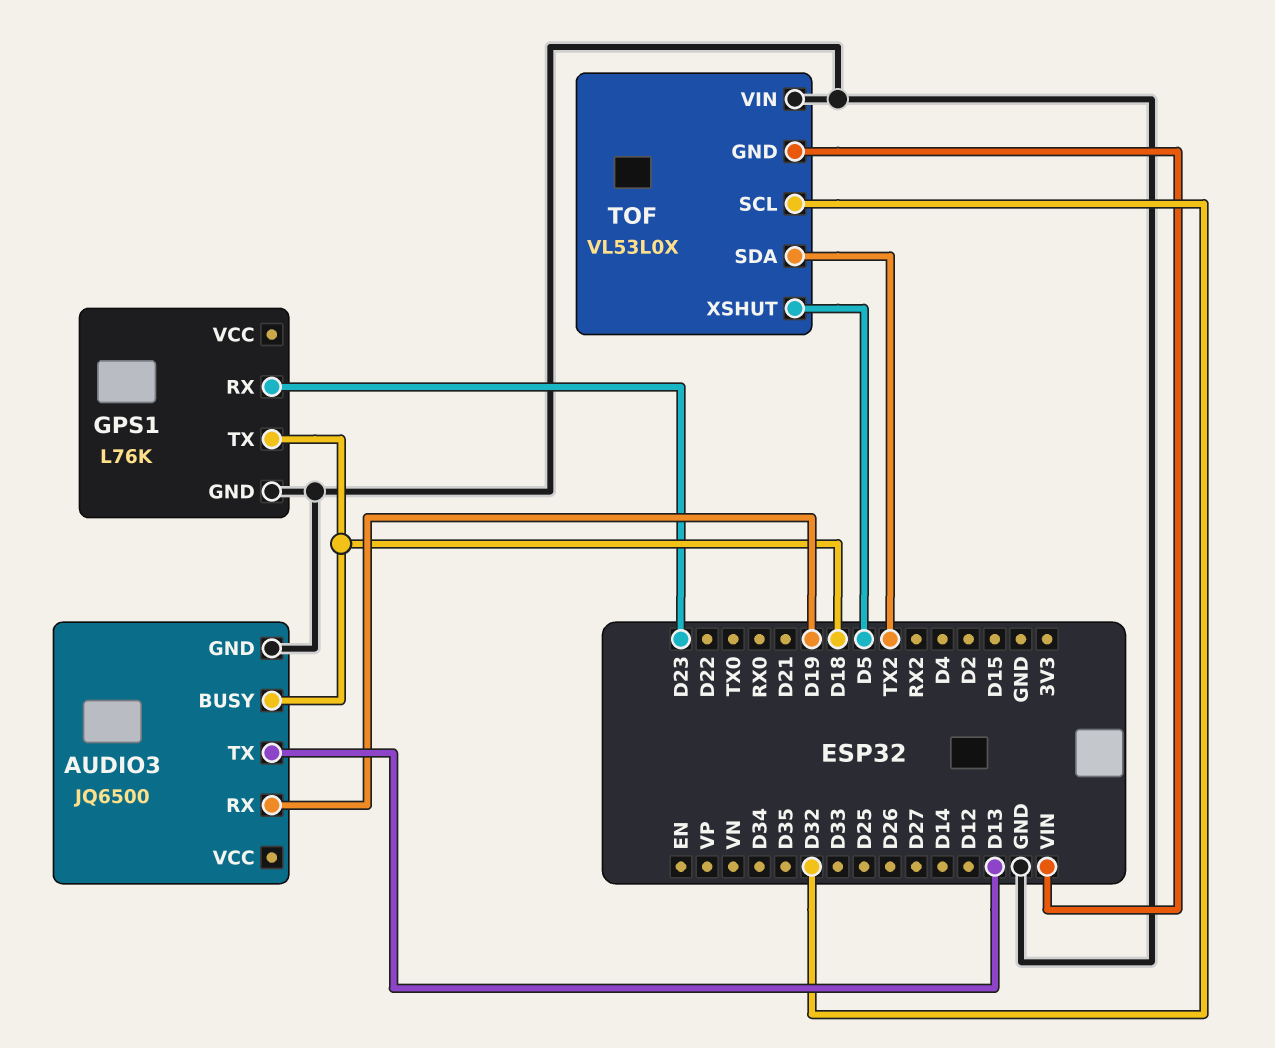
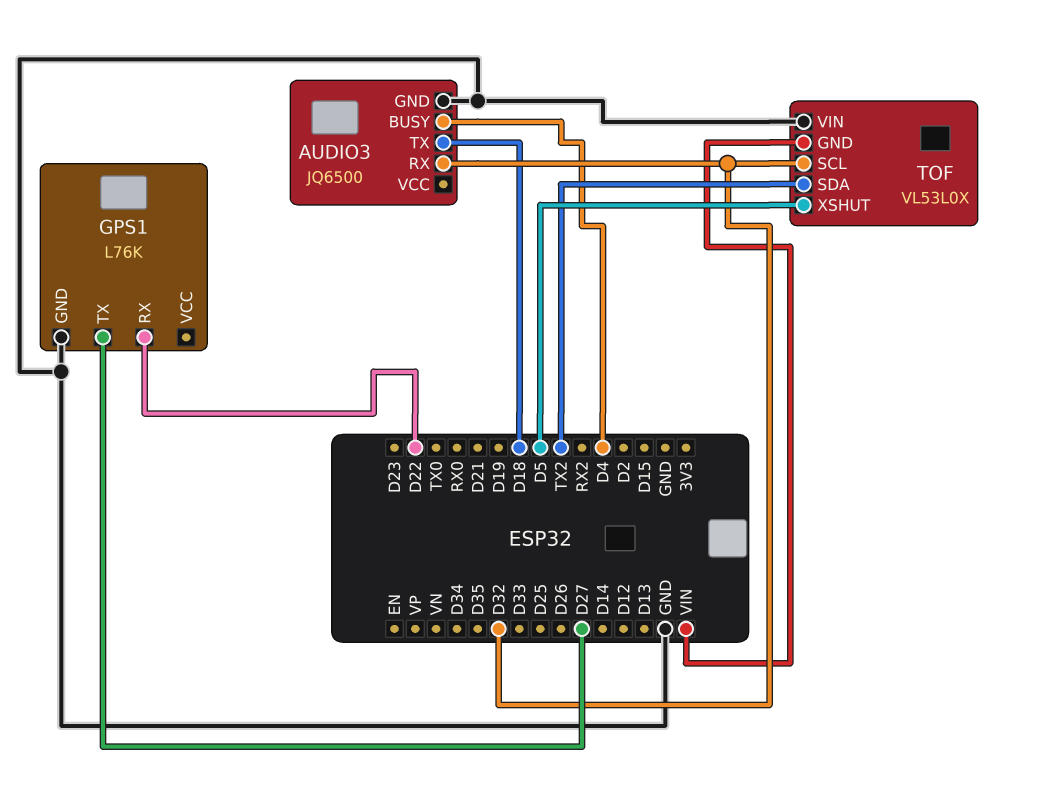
AUDIO3 pin BUSY: D18 -> D4
AUDIO3 pin RX: D19 -> D32
AUDIO3 pin TX: D13 -> D18
GPS1 pin RX: D23 -> D22
GPS1 pin TX: D18 -> D27

